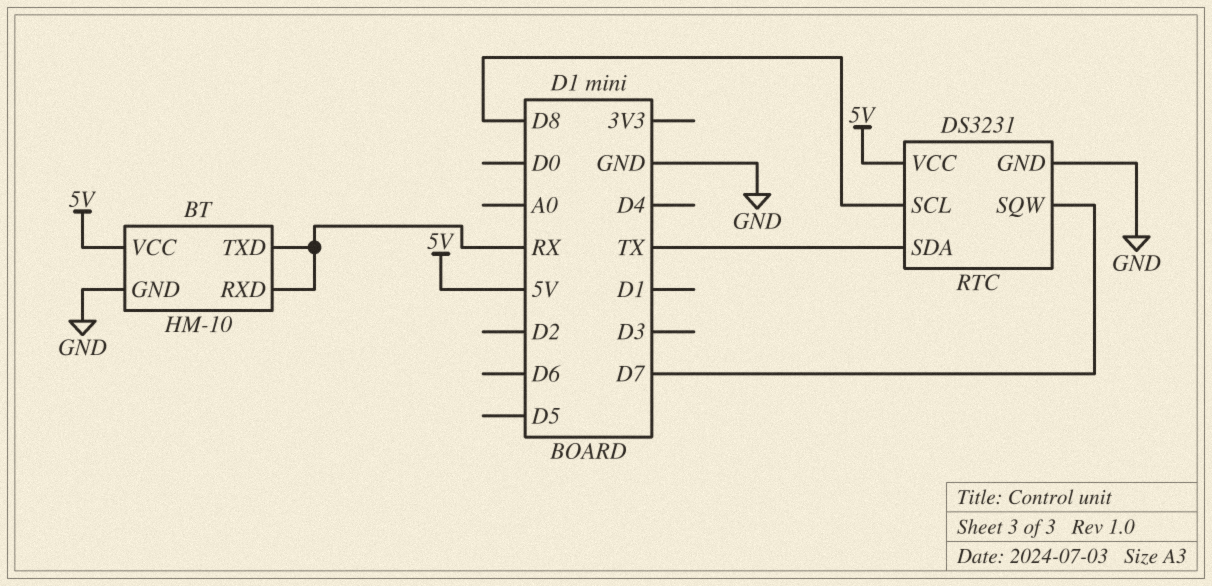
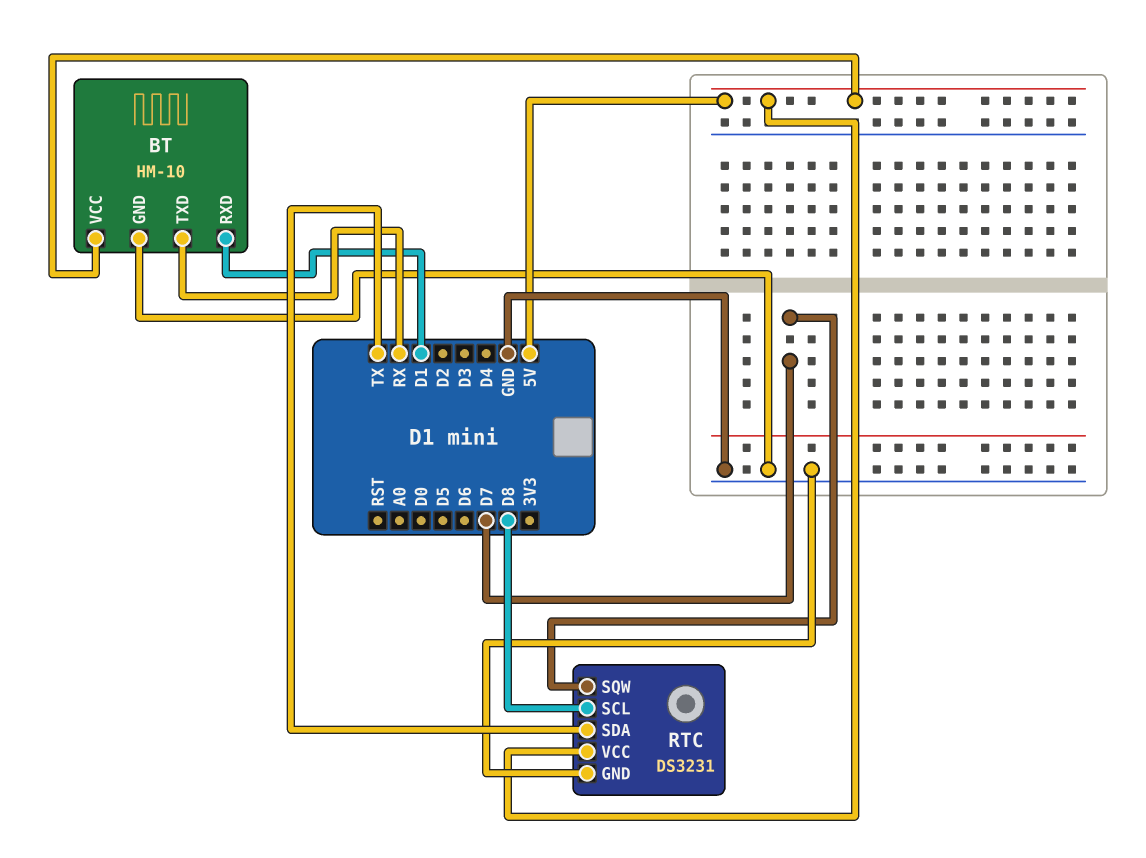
BT pin RXD: RX -> D1

